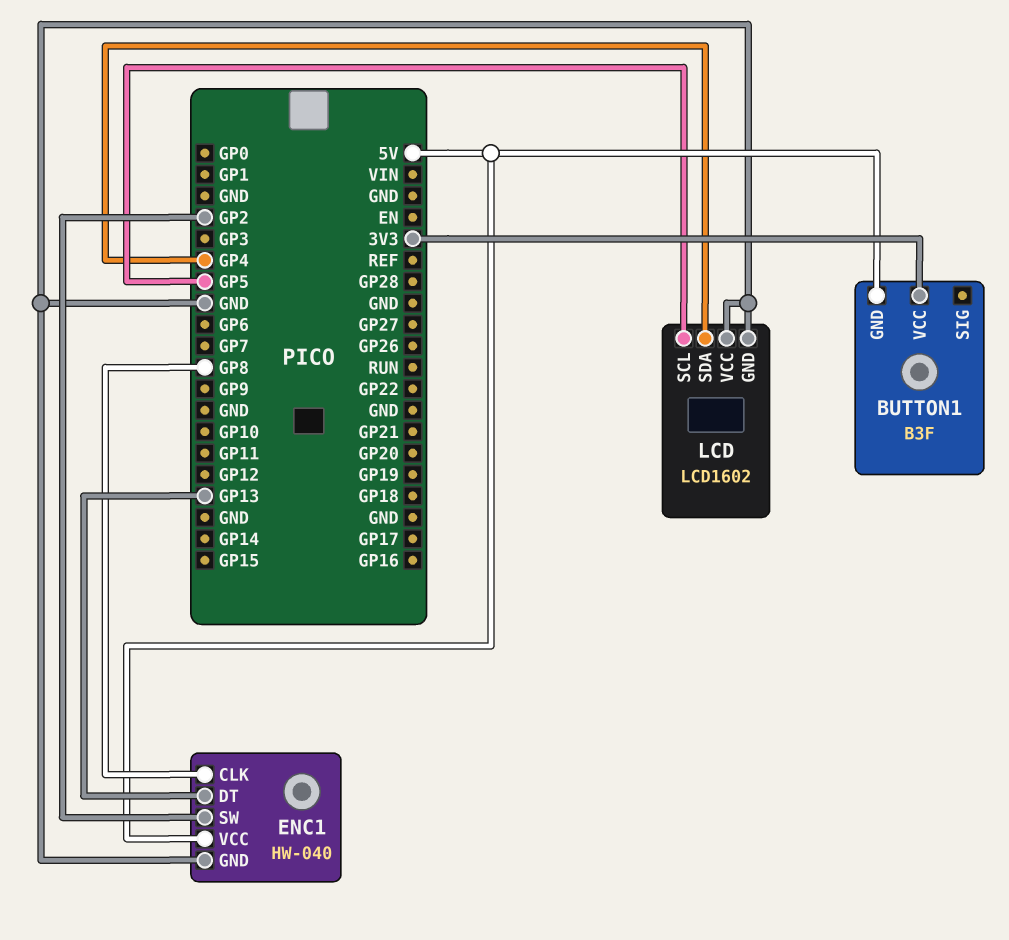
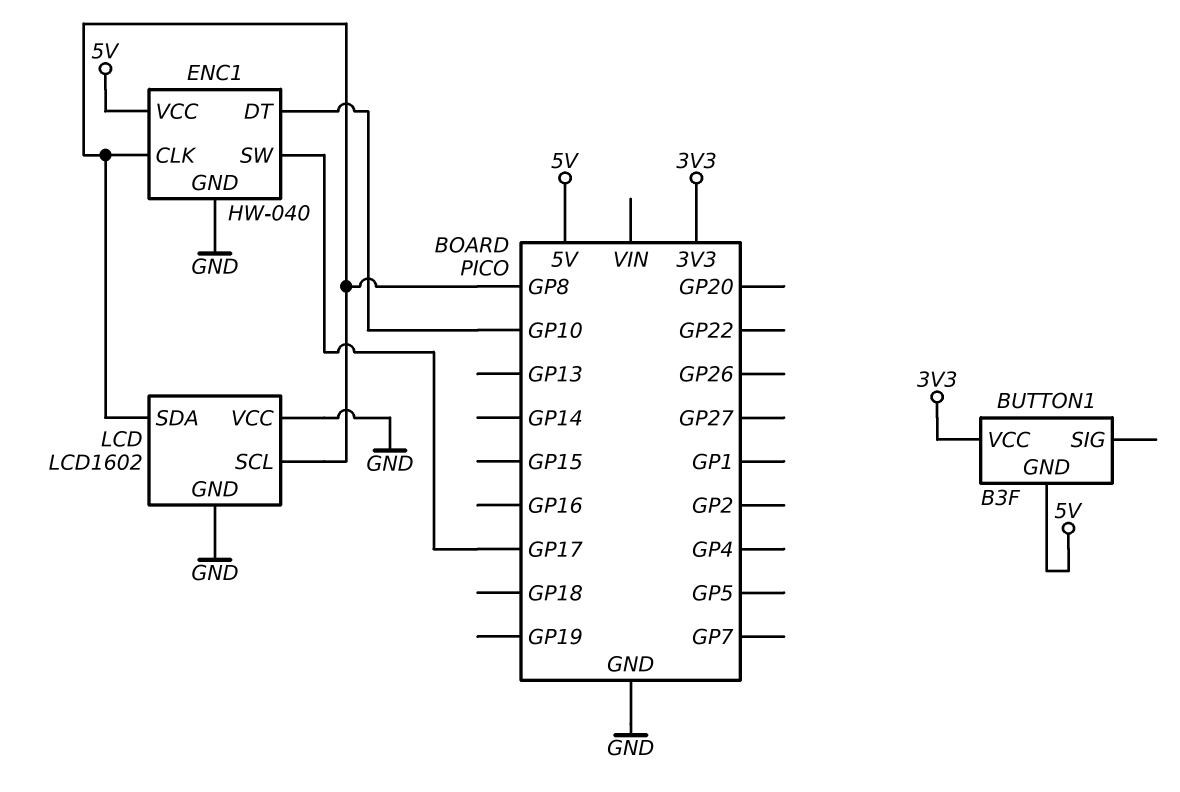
ENC1 pin DT: GP13 -> GP10
ENC1 pin SW: GP2 -> GP17
LCD pin SCL: GP5 -> GP8
LCD pin SDA: GP4 -> GP8

